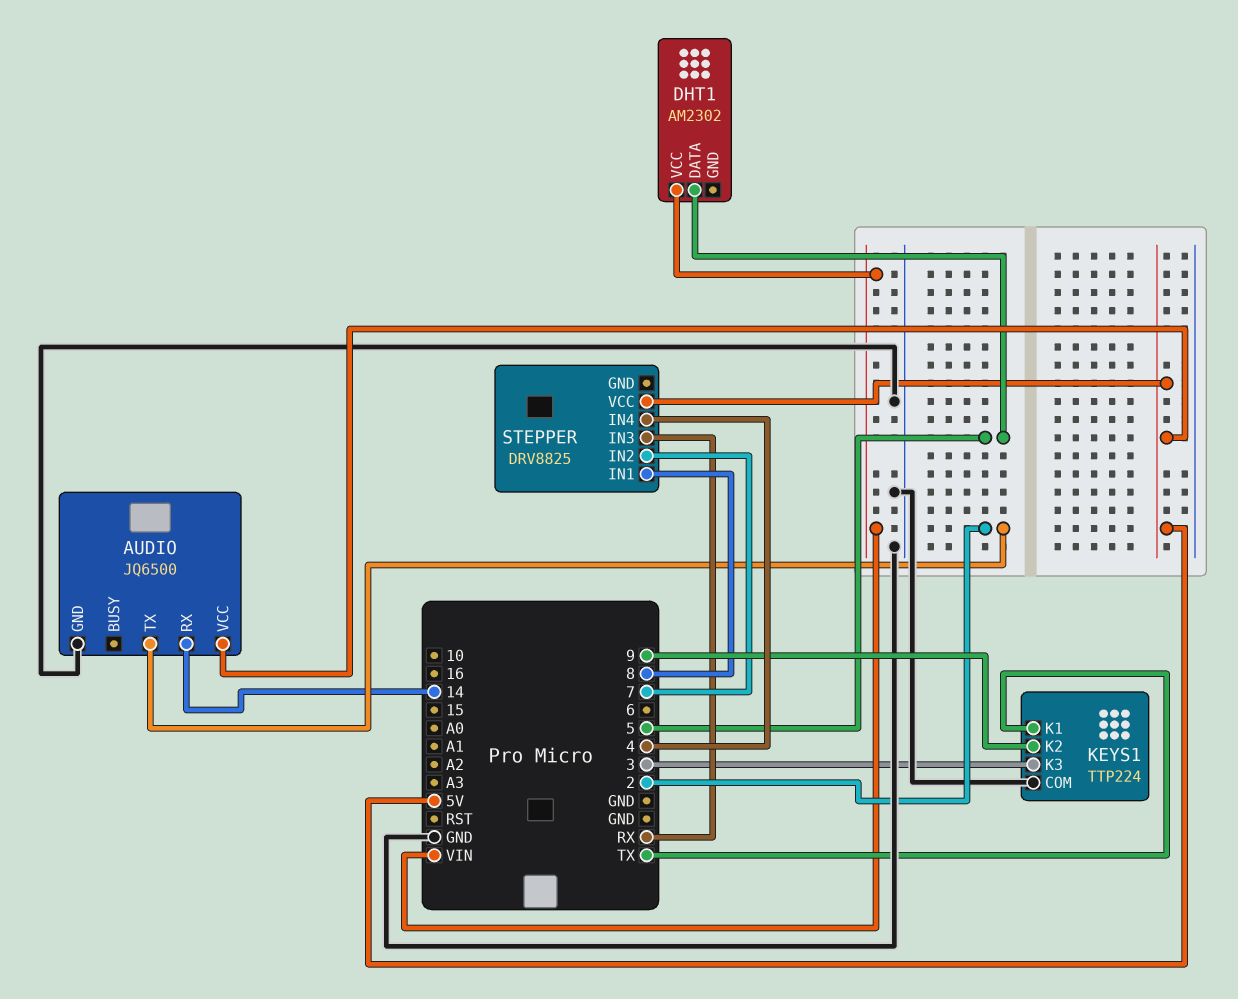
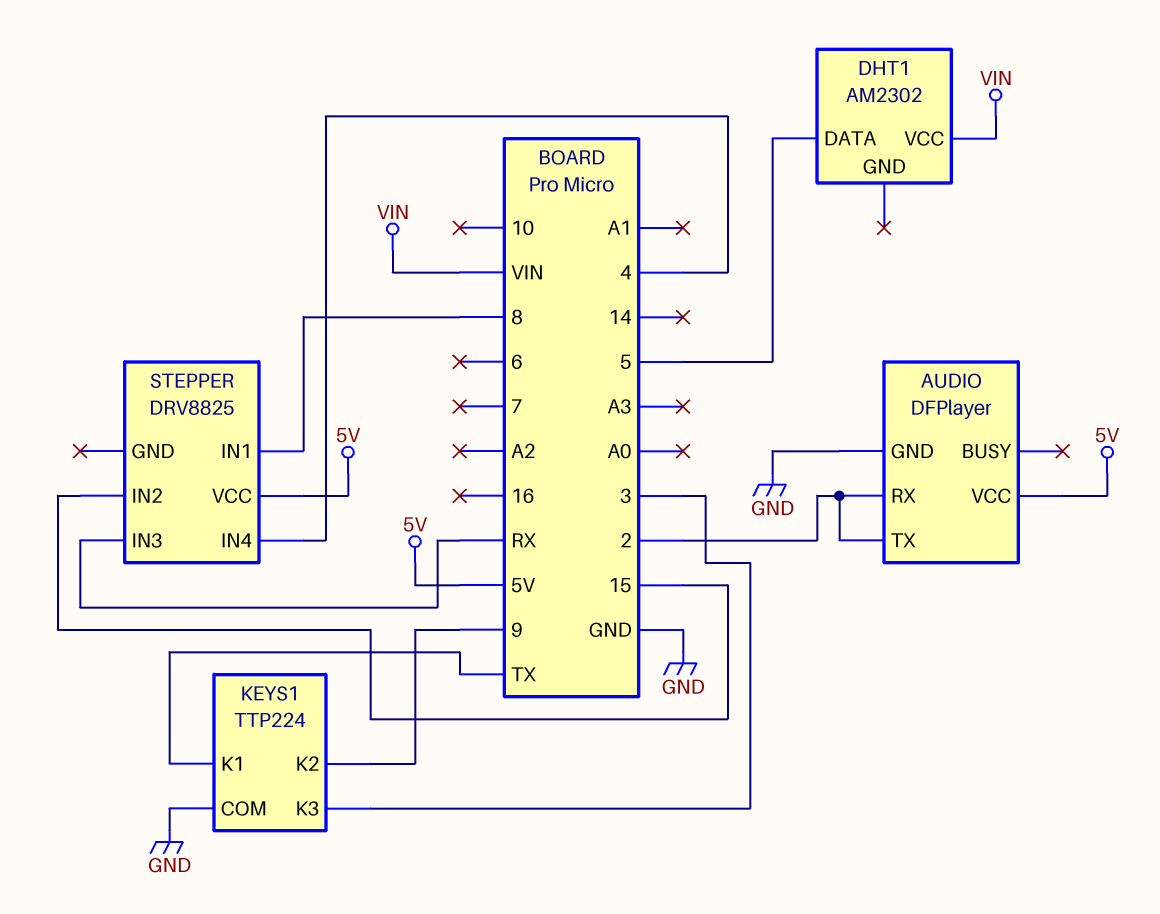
AUDIO: JQ6500 -> DFPlayer
AUDIO pin RX: 14 -> 2
STEPPER pin IN2: 7 -> 15

